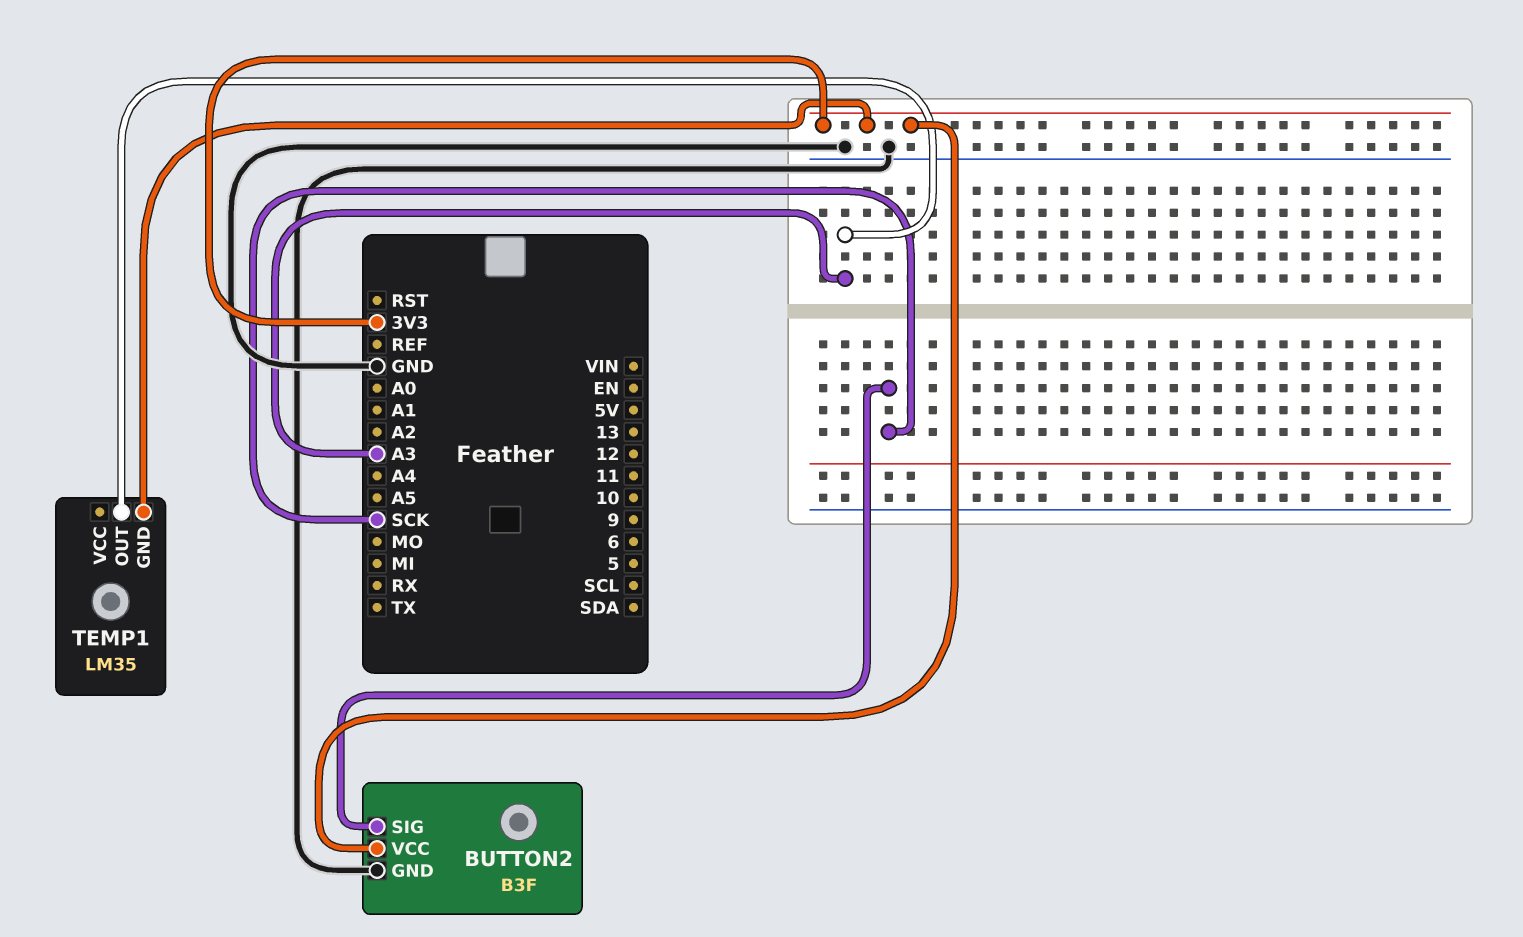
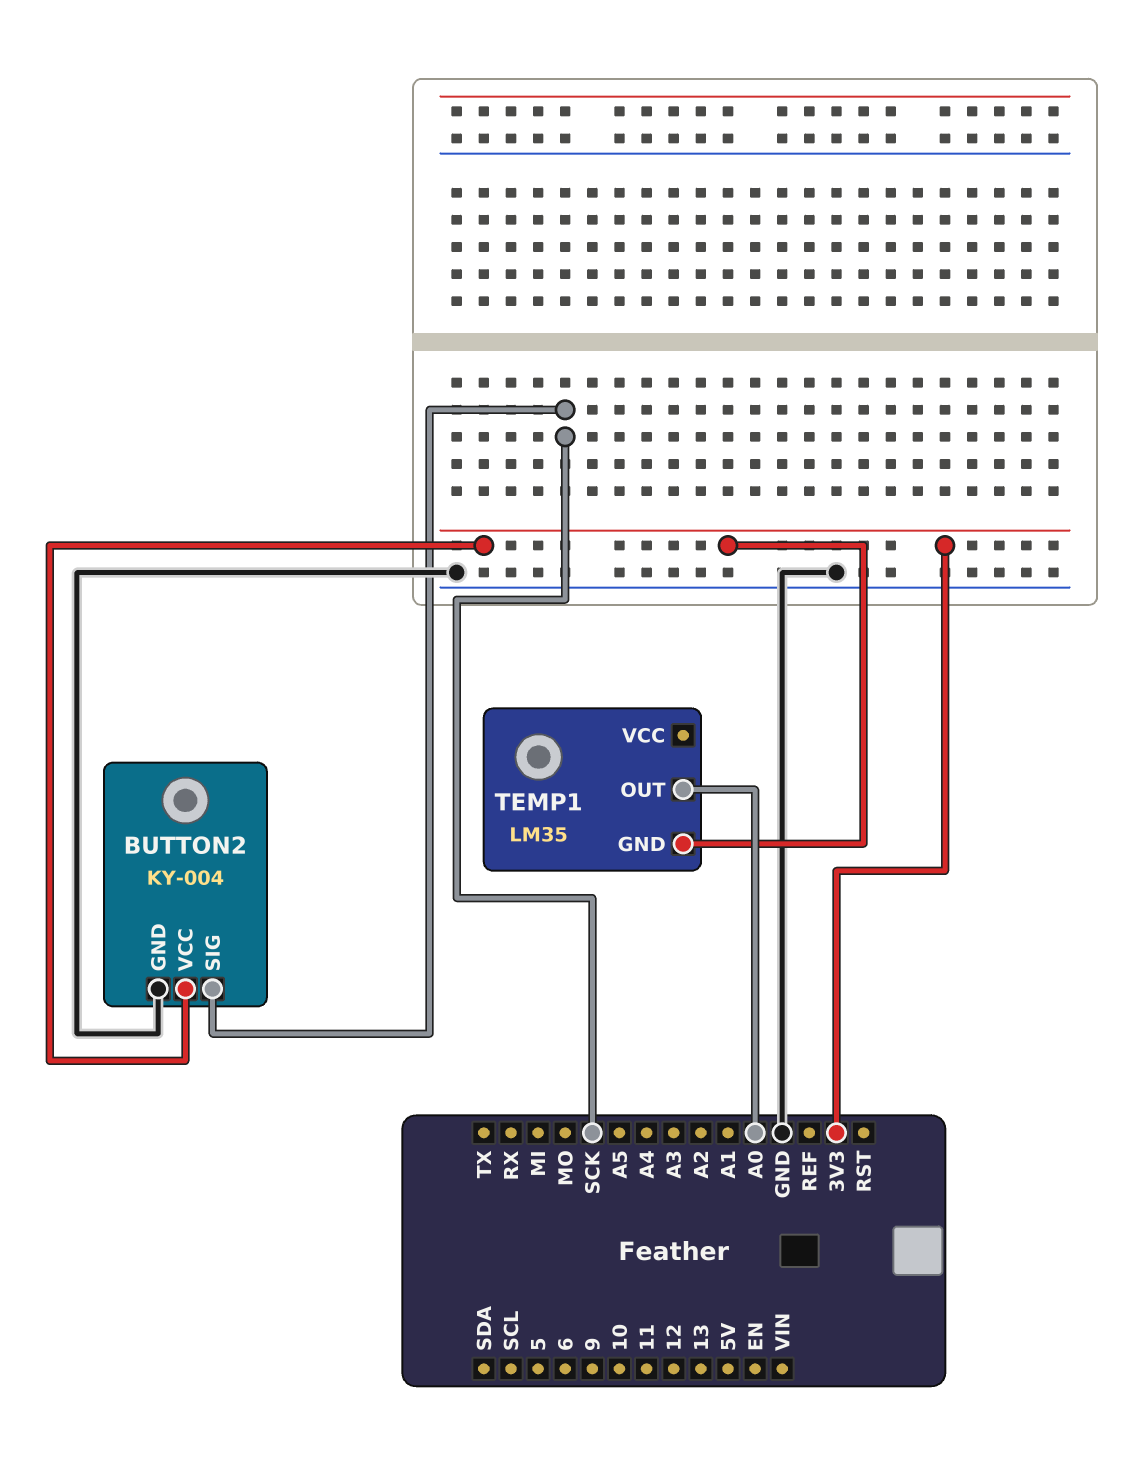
BUTTON2: B3F -> KY-004
TEMP1 pin OUT: A3 -> A0

